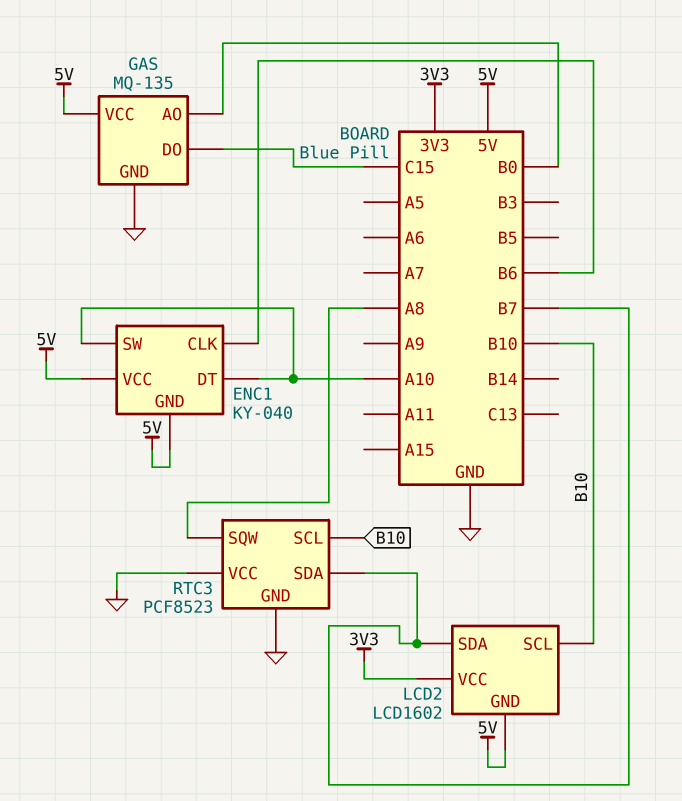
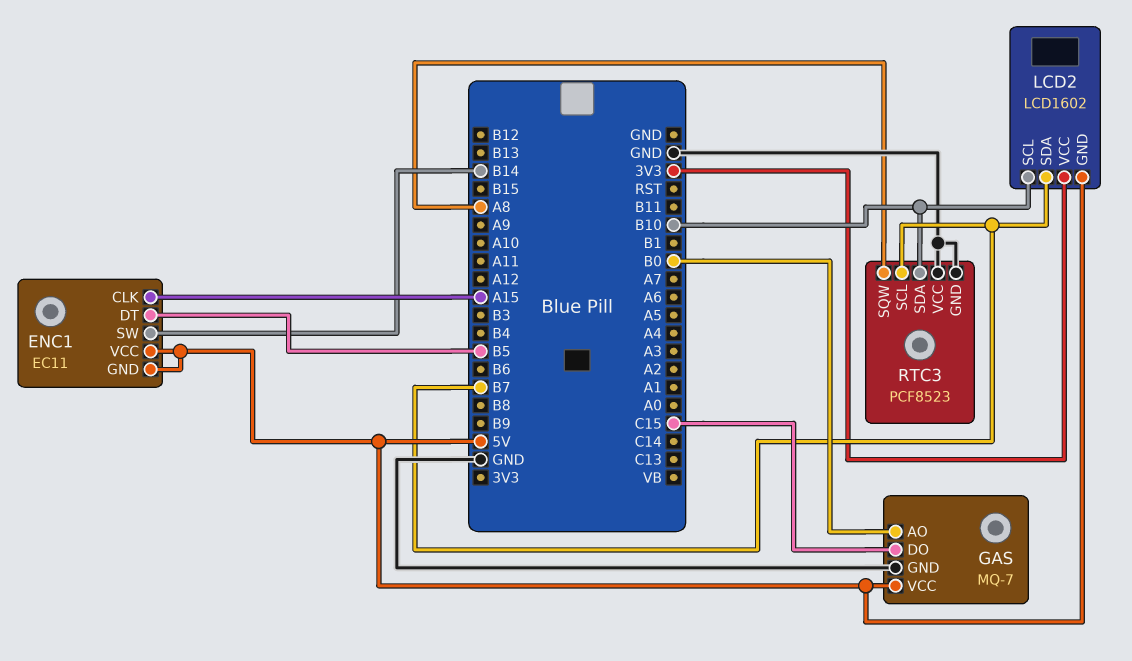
ENC1: KY-040 -> EC11
ENC1 pin CLK: B6 -> A15
ENC1 pin DT: A10 -> B5
ENC1 pin SW: A10 -> B14
GAS: MQ-135 -> MQ-7
RTC3 pin SCL: B10 -> B7
RTC3 pin SDA: B7 -> B10

